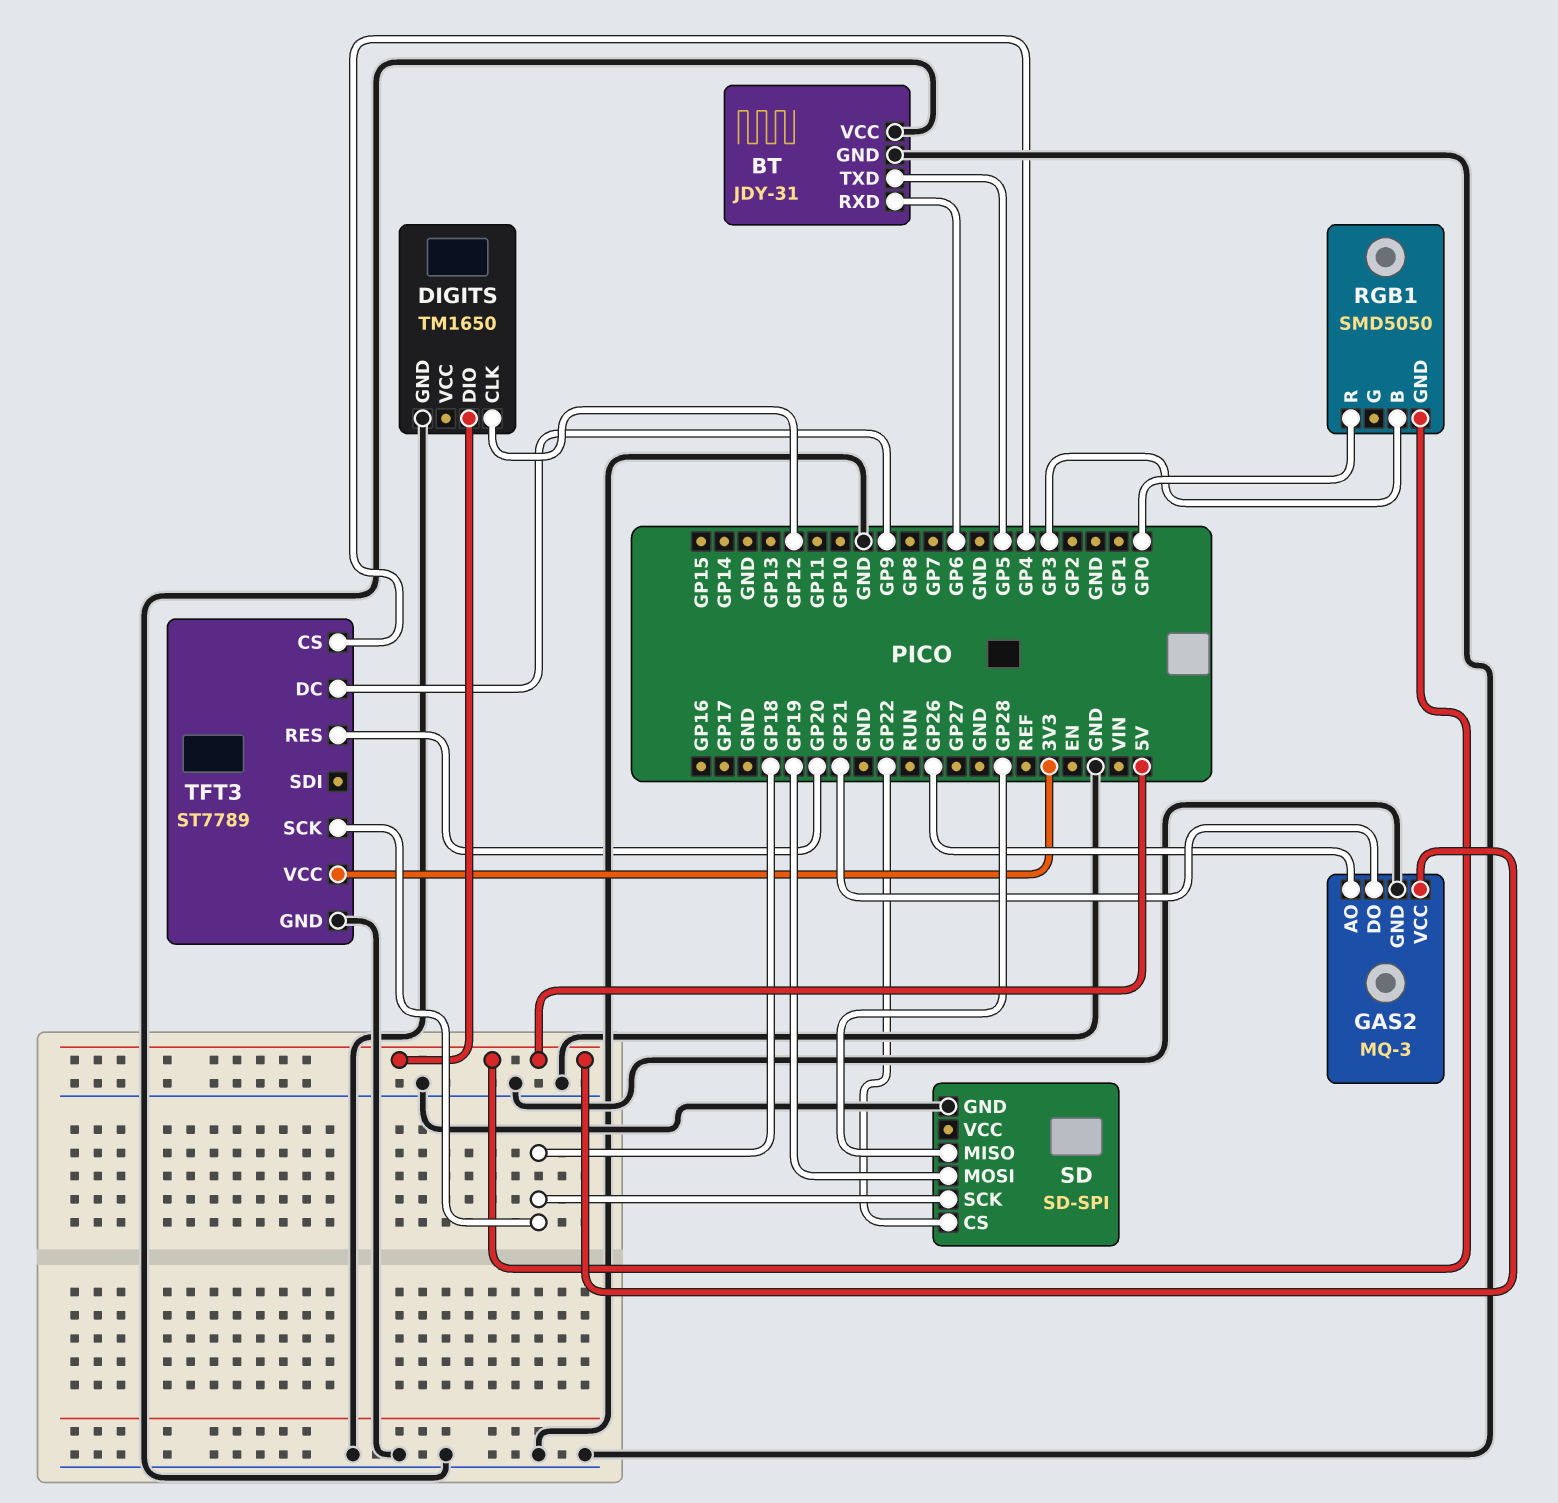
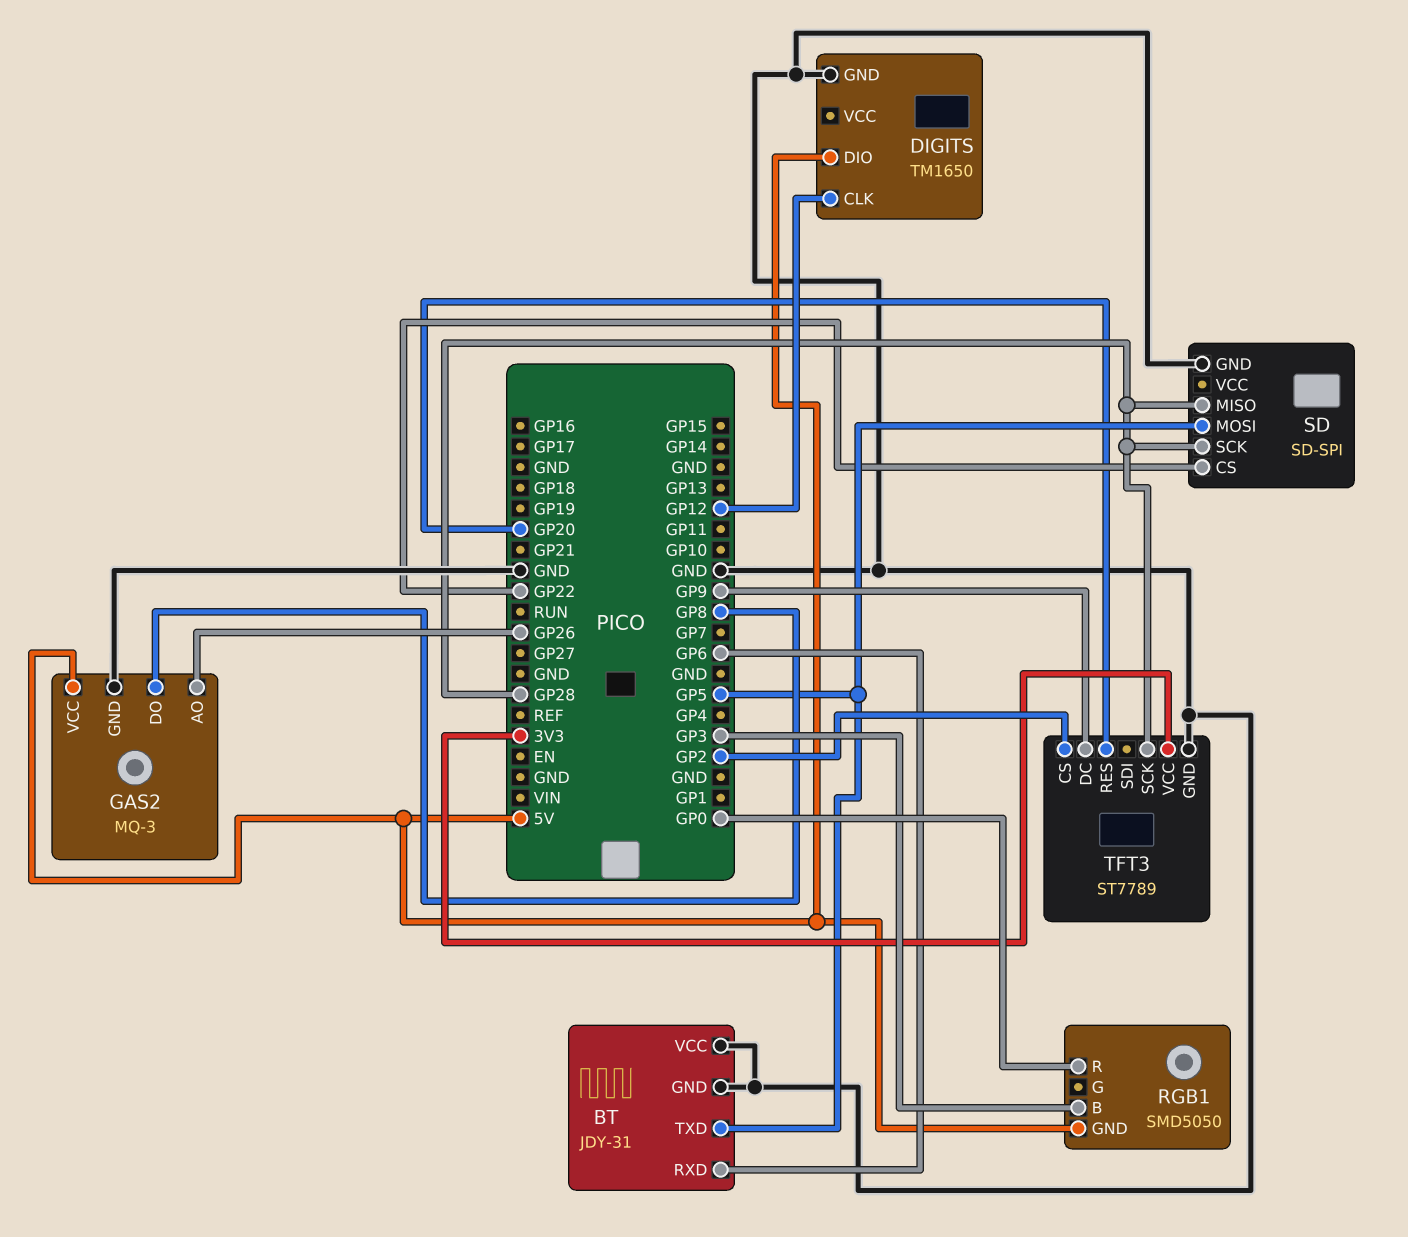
GAS2 pin DO: GP21 -> GP8
SD pin MOSI: GP19 -> GP5
SD pin SCK: GP18 -> GP28
TFT3 pin CS: GP4 -> GP2
TFT3 pin SCK: GP18 -> GP28

